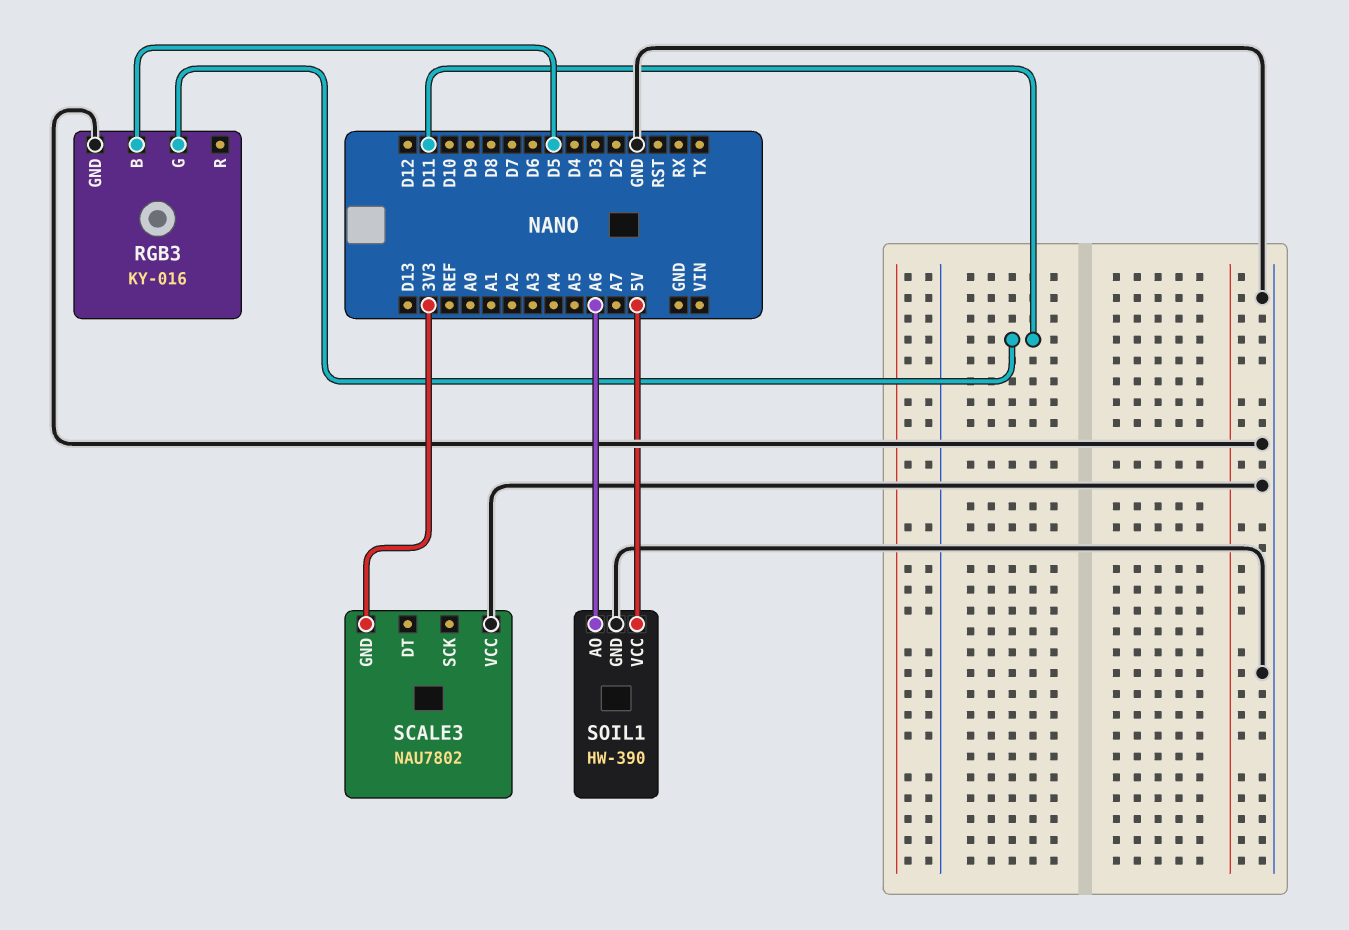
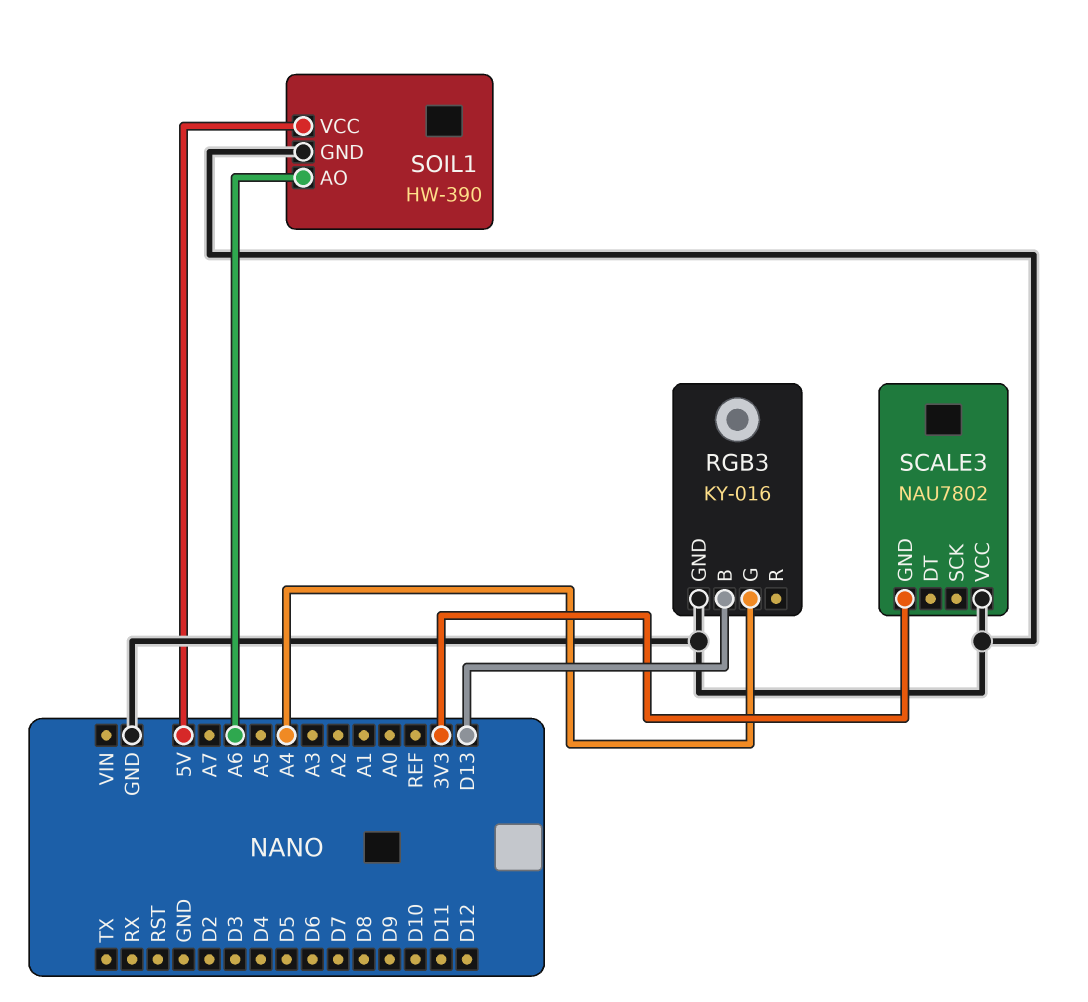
RGB3 pin B: D5 -> D13
RGB3 pin G: D11 -> A4

